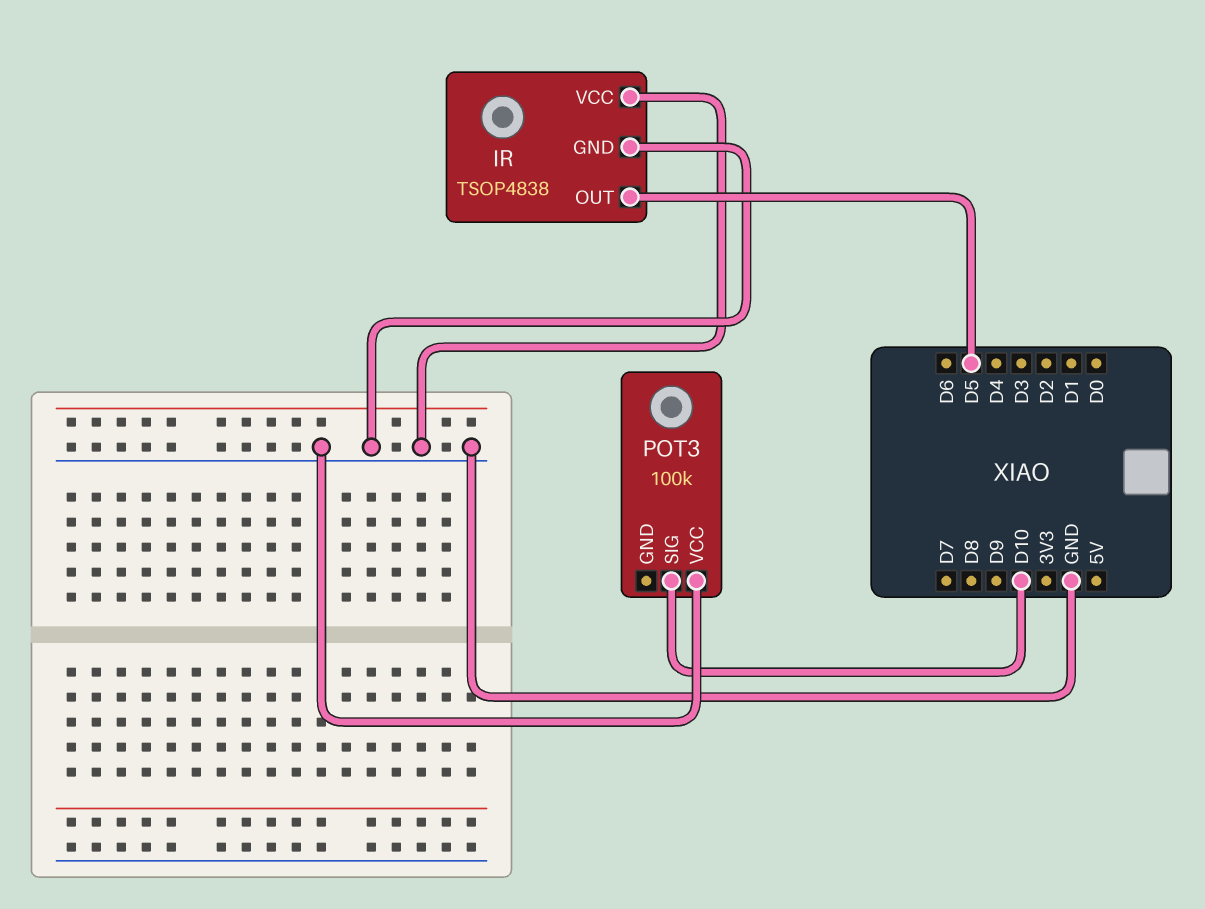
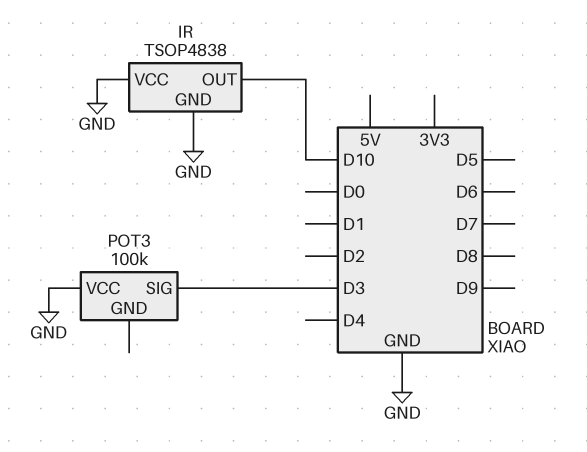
IR pin OUT: D5 -> D10
POT3 pin SIG: D10 -> D3

